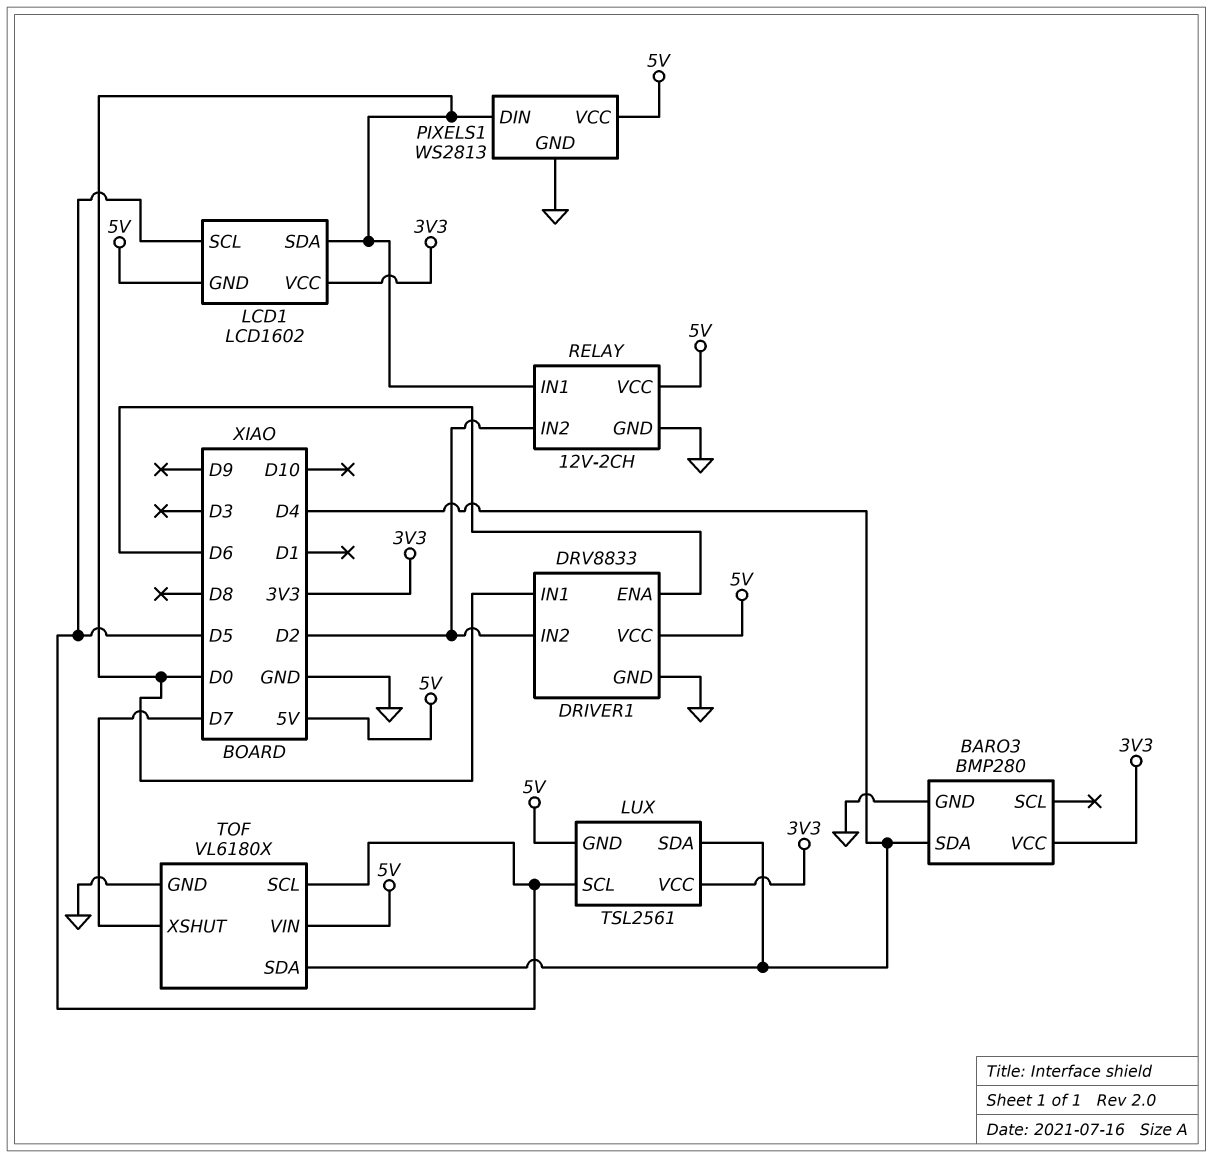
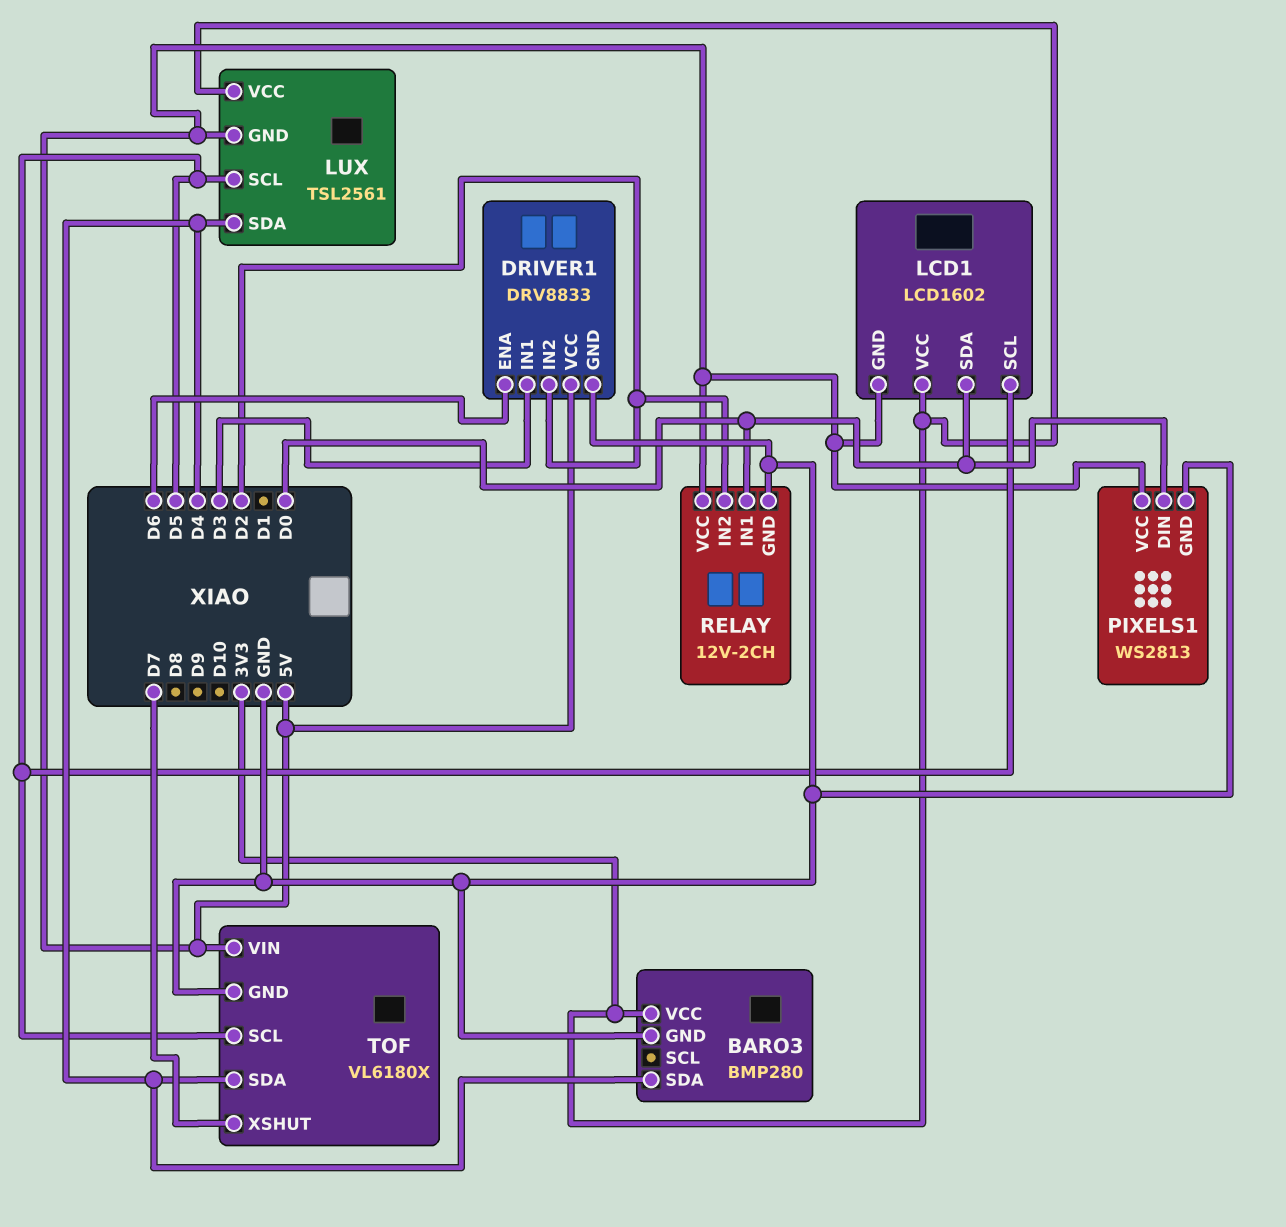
DRIVER1 pin IN1: D0 -> D3

